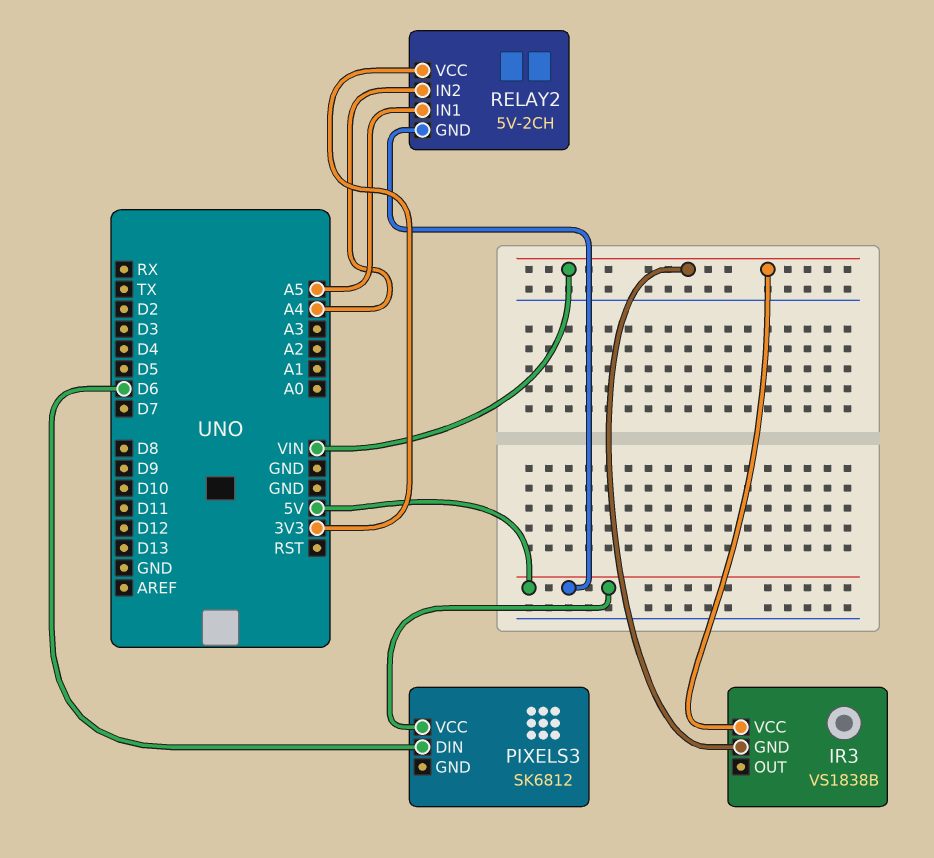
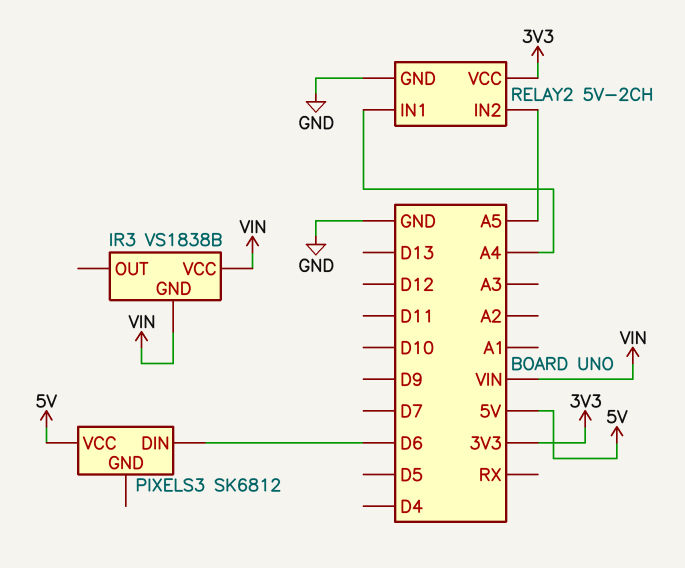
RELAY2 pin GND: 5V -> GND
RELAY2 pin IN1: A5 -> A4
RELAY2 pin IN2: A4 -> A5

